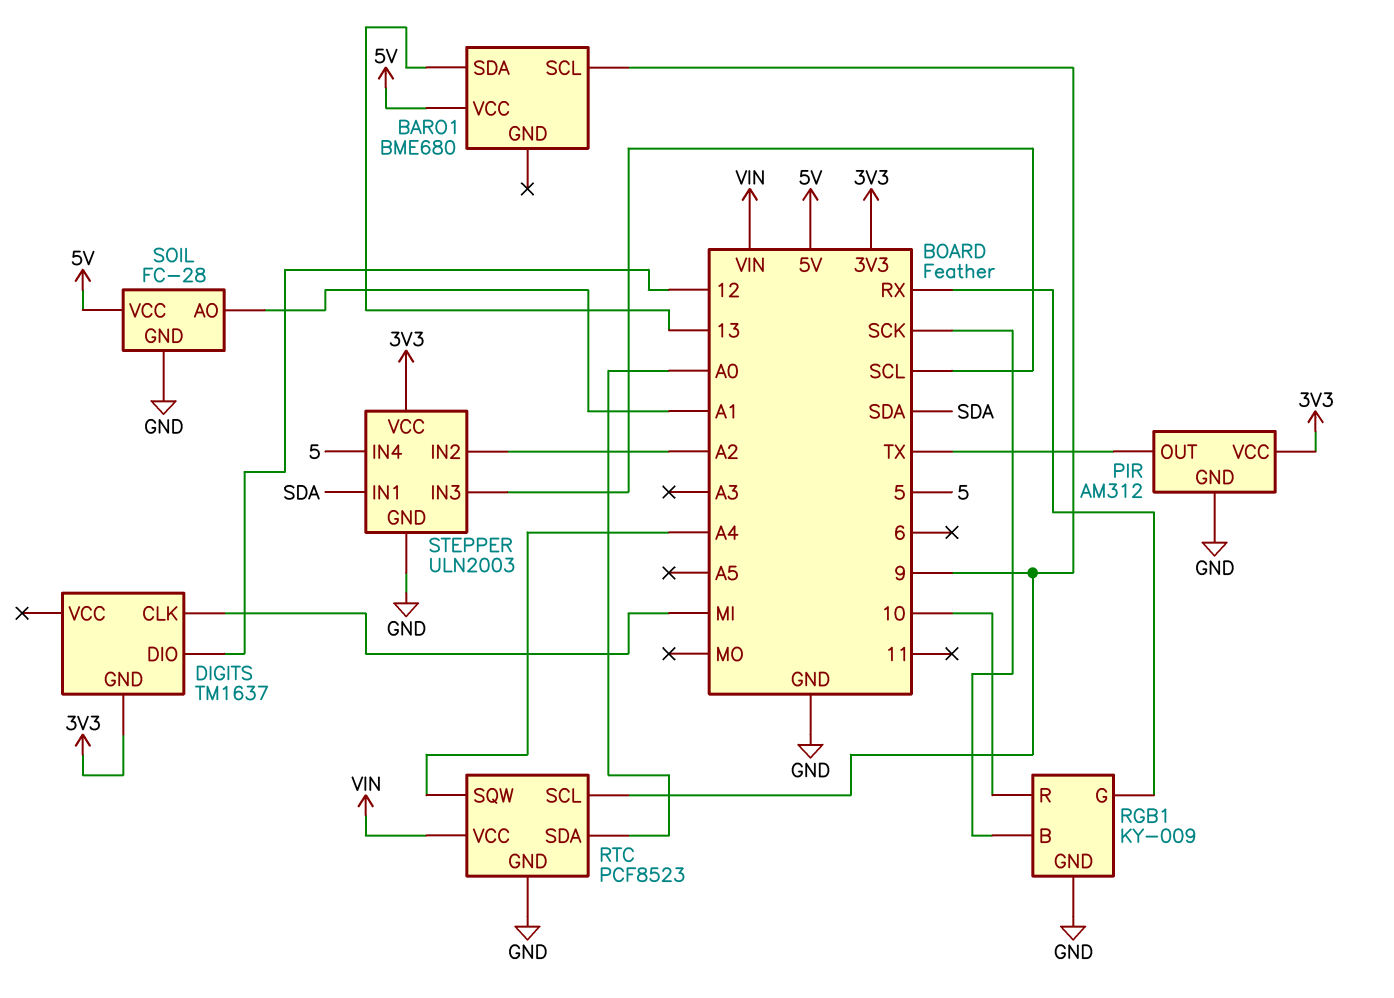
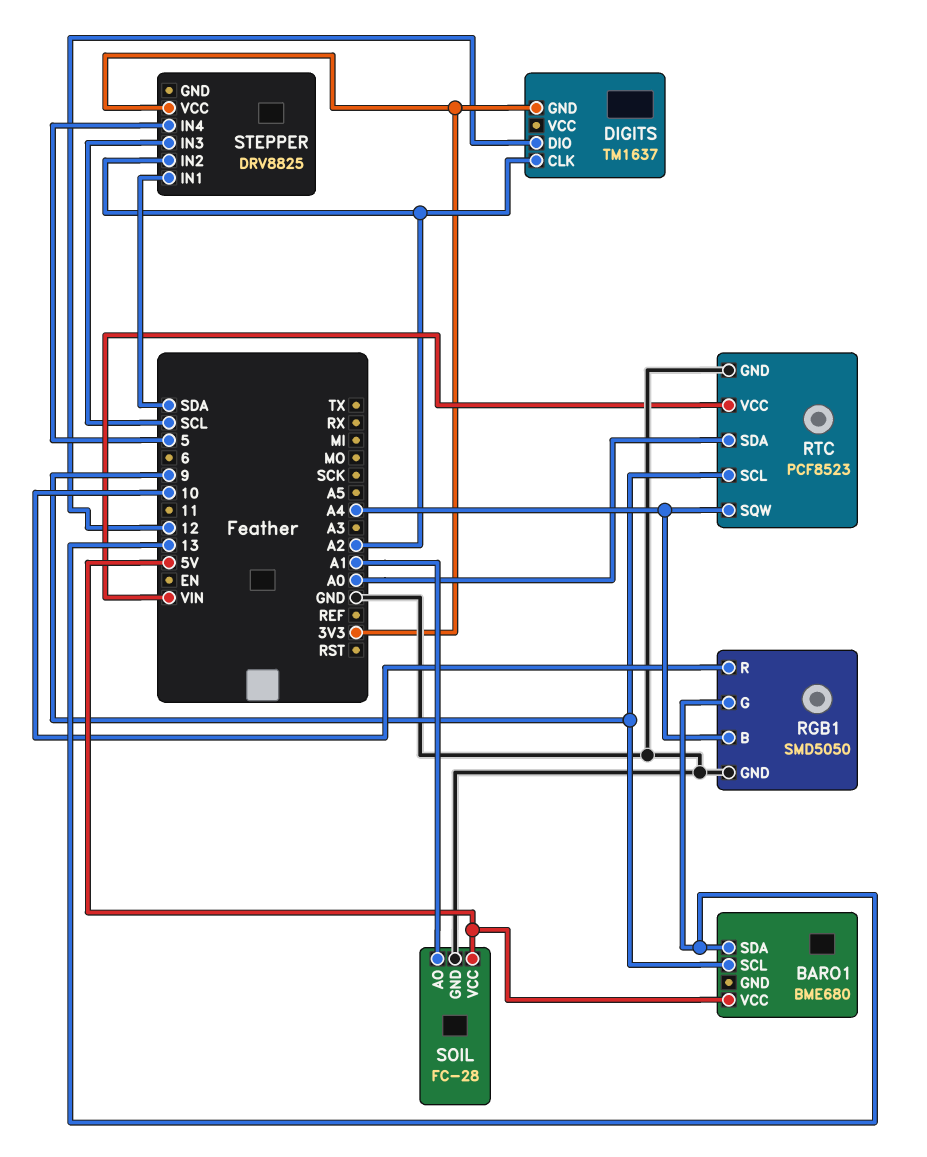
DIGITS pin CLK: MI -> A2
PIR: AM312 -> none
PIR pin GND: GND -> none
PIR pin OUT: TX -> none
PIR pin VCC: 3V3 -> none
RGB1: KY-009 -> SMD5050
RGB1 pin B: SCK -> A4
RGB1 pin G: RX -> 13
STEPPER: ULN2003 -> DRV8825
STEPPER pin GND: GND -> none

